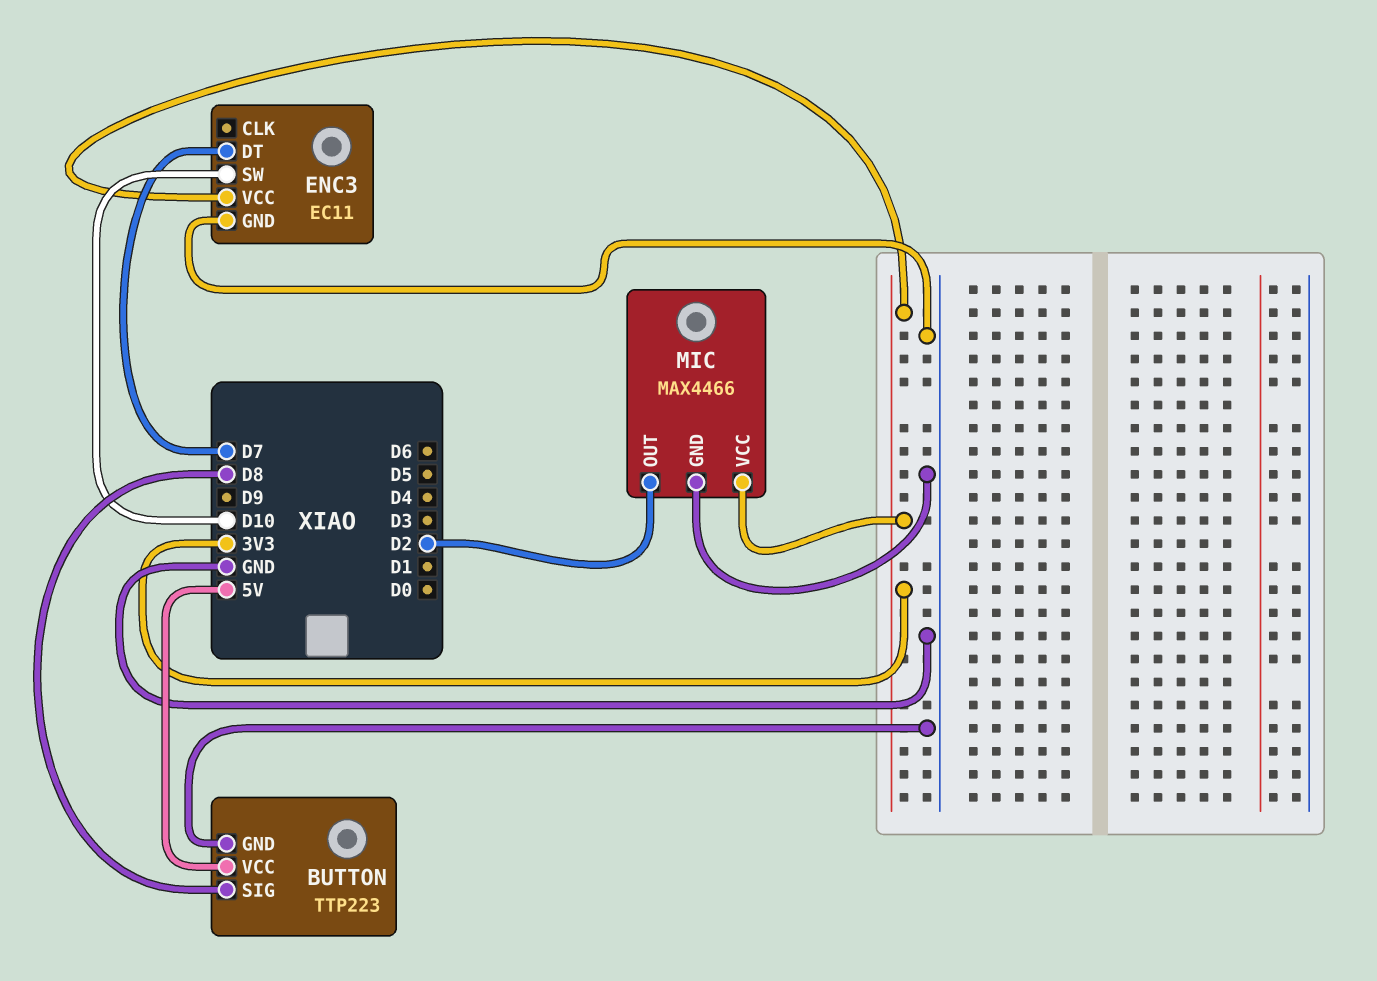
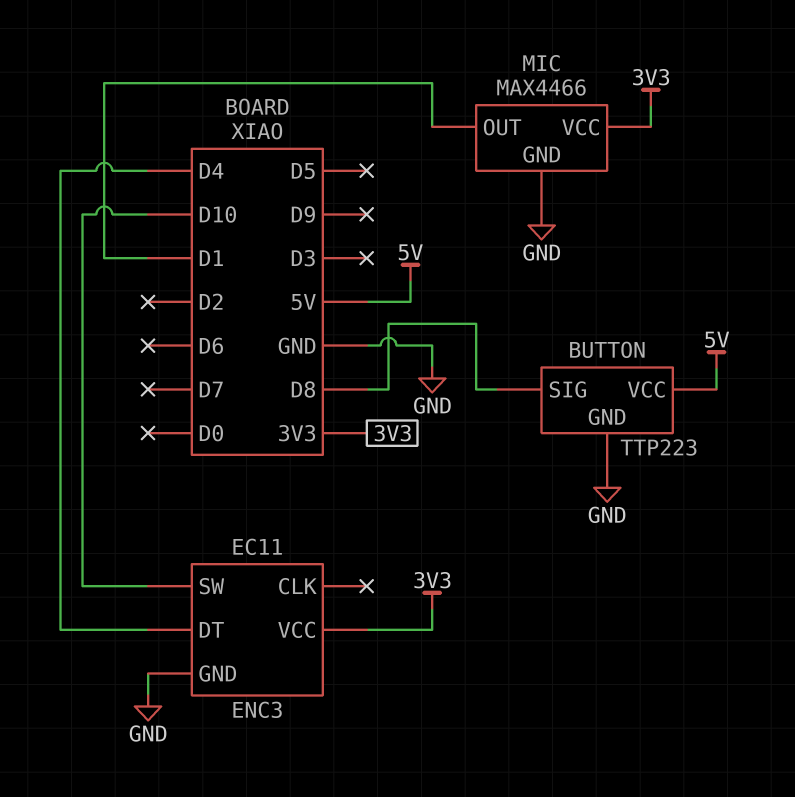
ENC3 pin DT: D7 -> D4
MIC pin OUT: D2 -> D1

